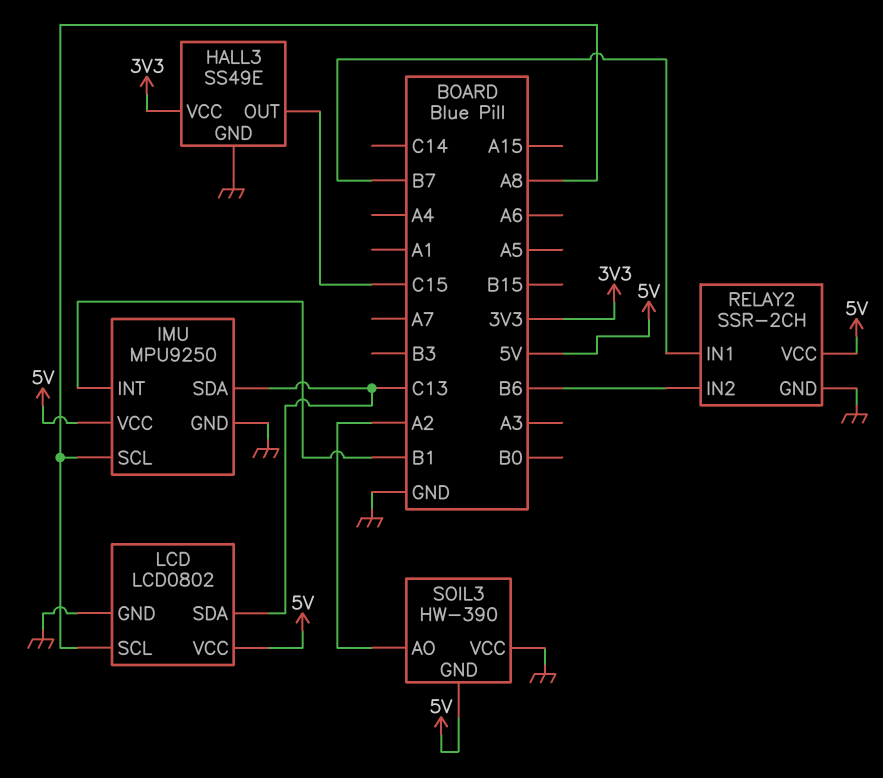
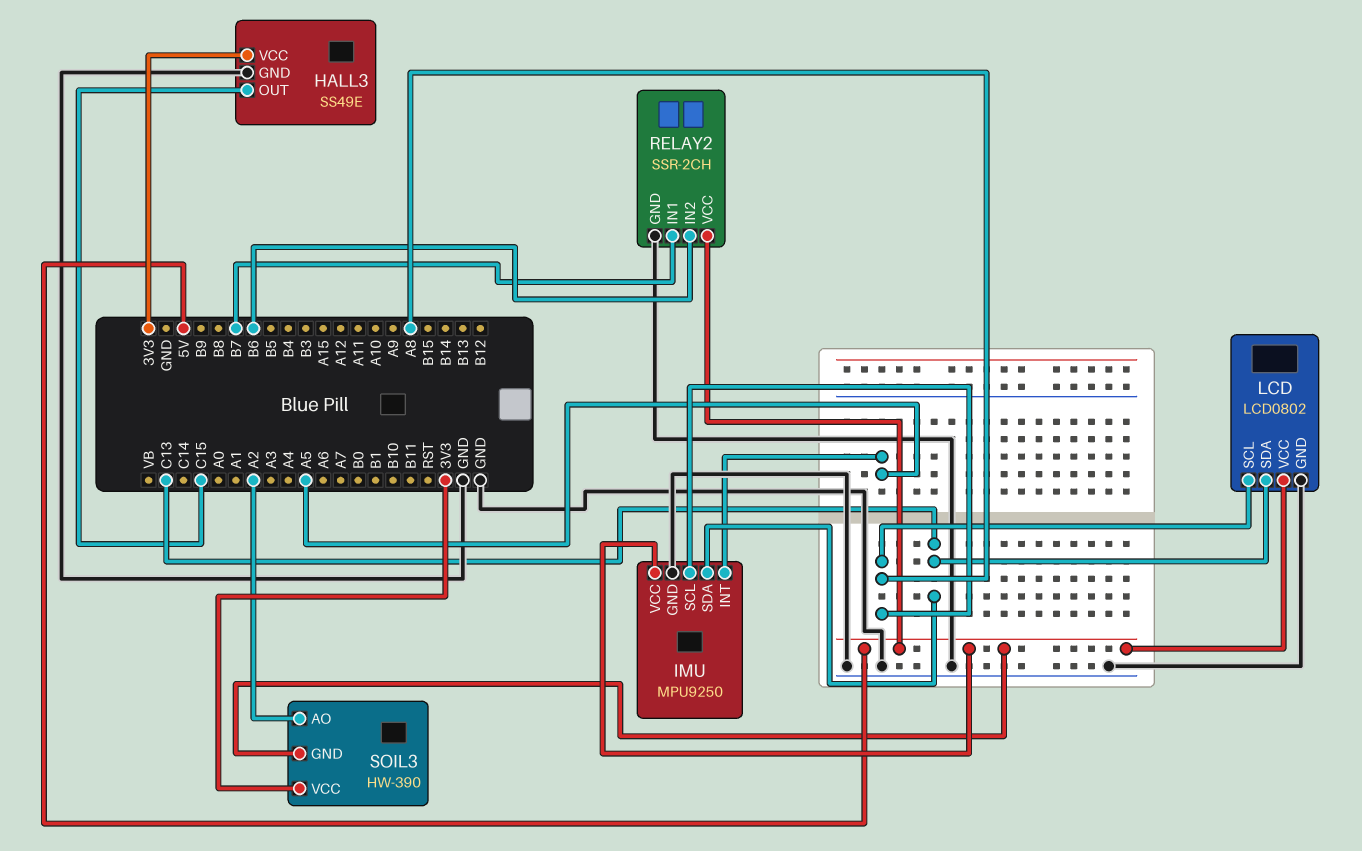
IMU pin INT: B1 -> A5
SOIL3 pin VCC: GND -> 3V3

